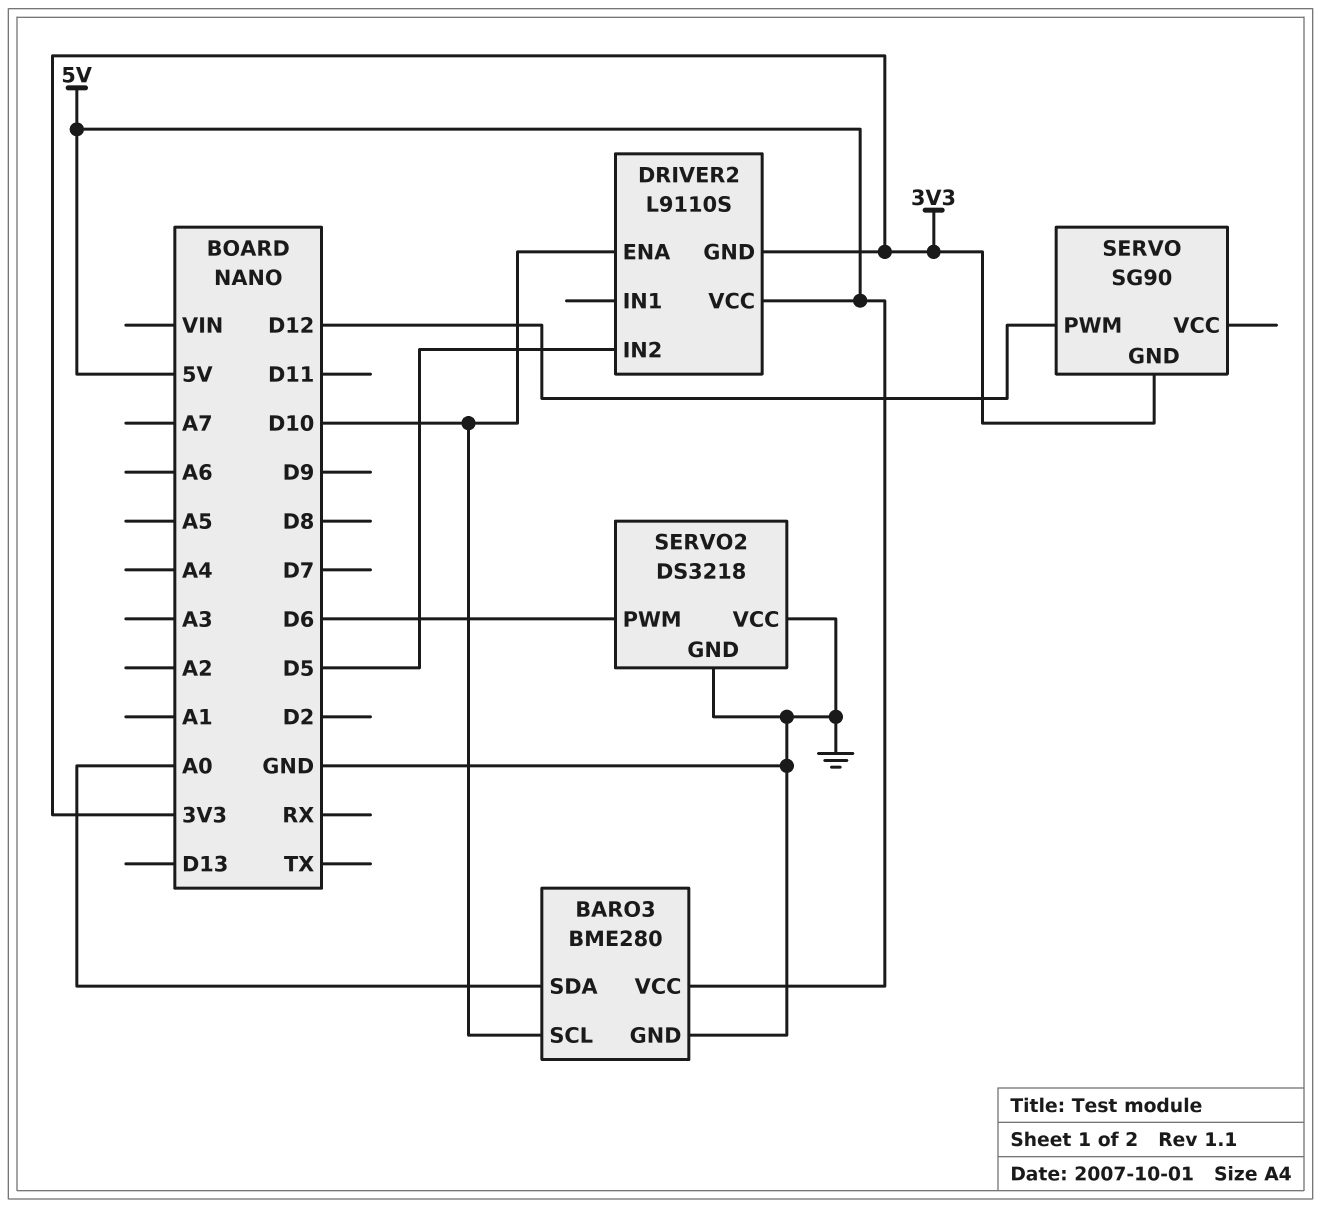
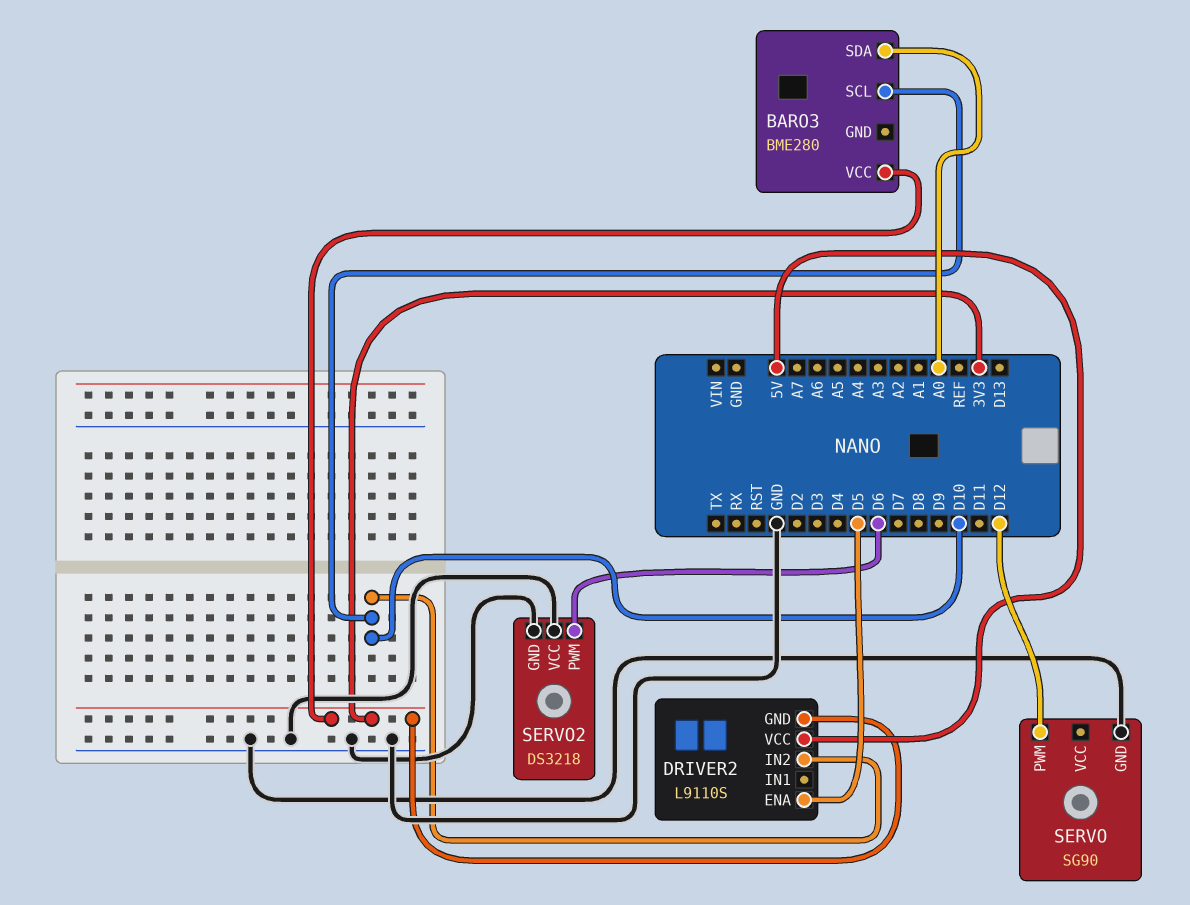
BARO3 pin GND: GND -> none
BARO3 pin VCC: 5V -> 3V3
DRIVER2 pin ENA: D10 -> D5
DRIVER2 pin IN2: D5 -> D10
SERVO pin GND: 3V3 -> GND

